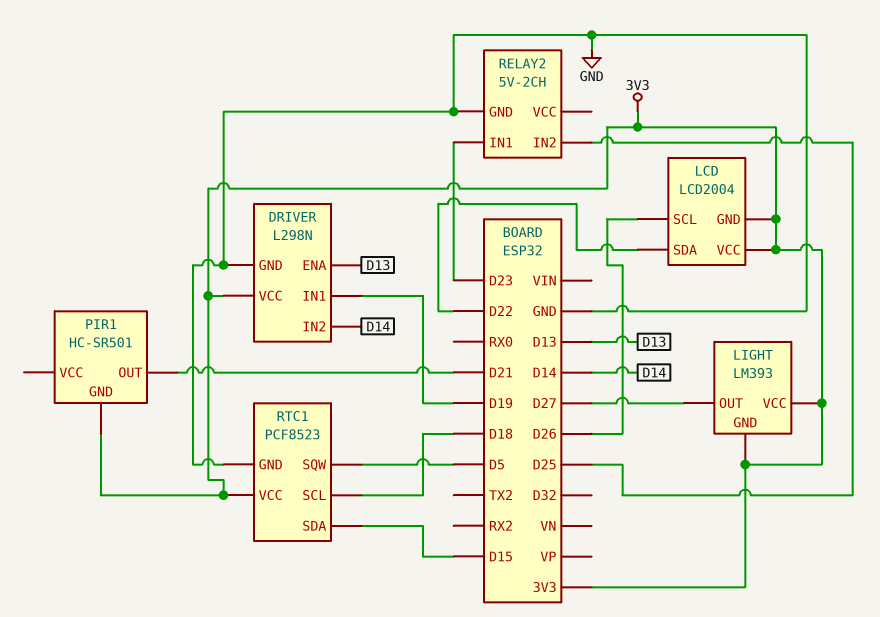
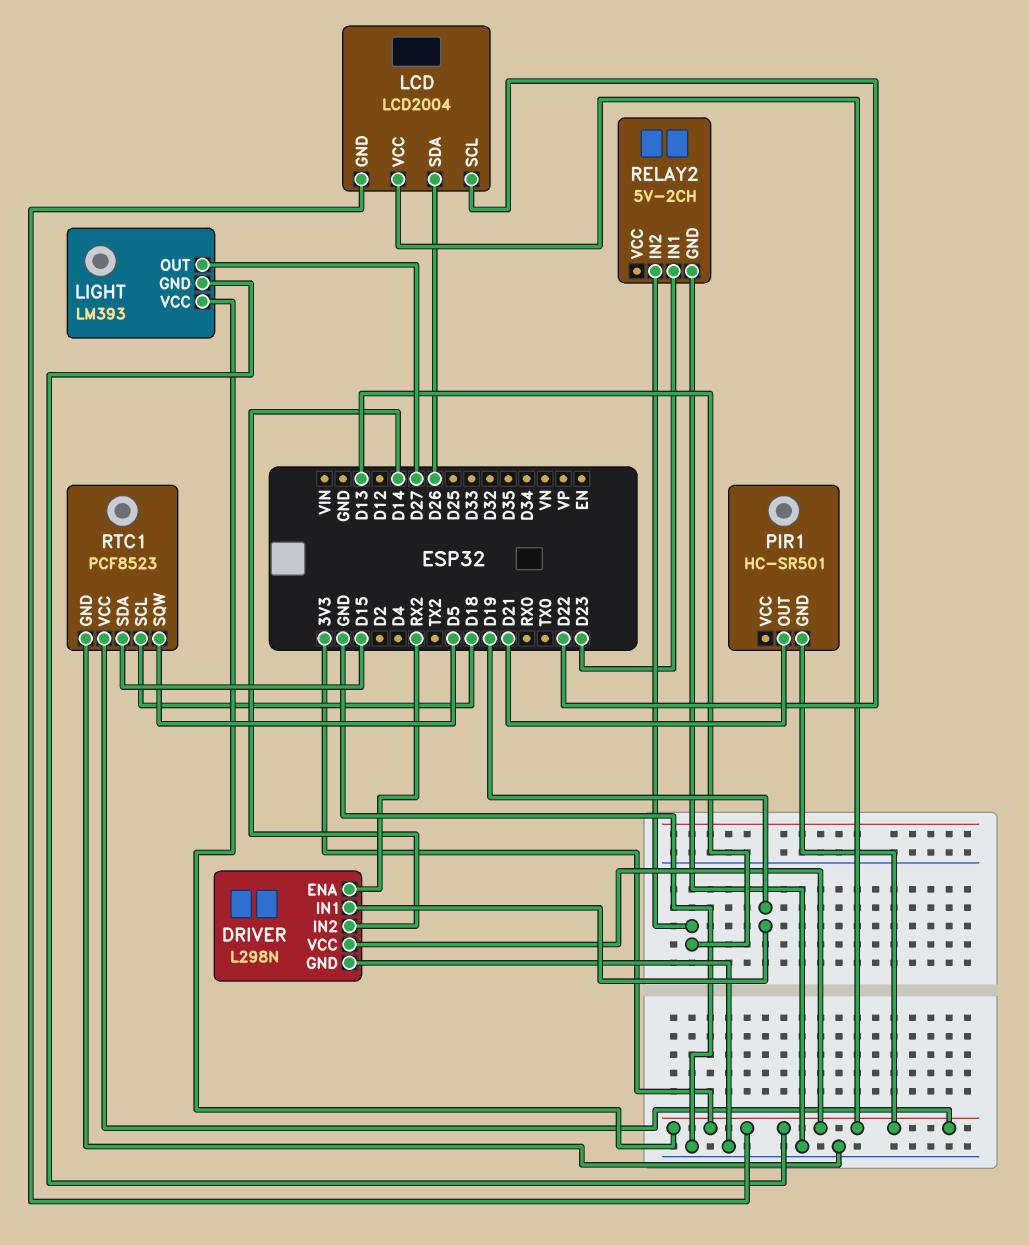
DRIVER pin ENA: D13 -> RX2
LCD pin SCL: D26 -> D22
LCD pin SDA: D22 -> D26
RELAY2 pin IN2: D25 -> D13

